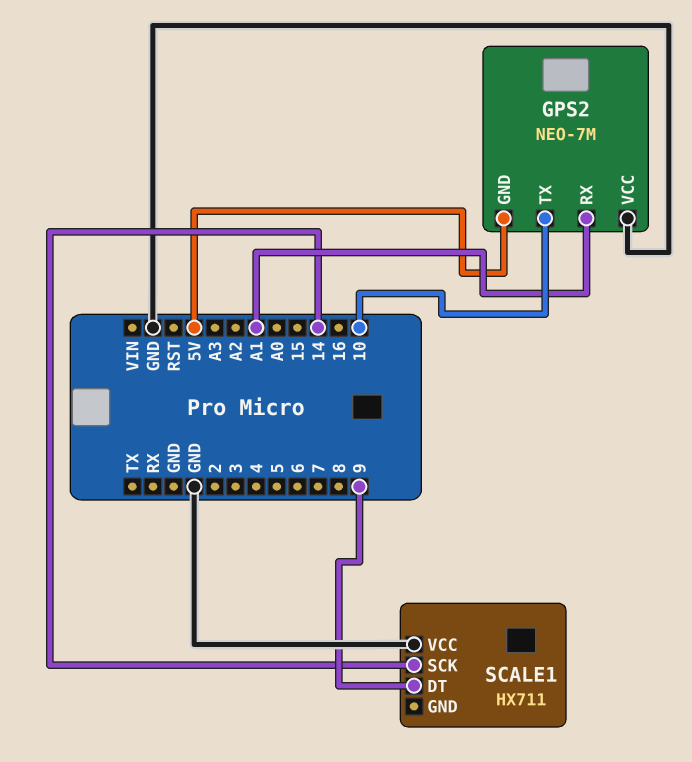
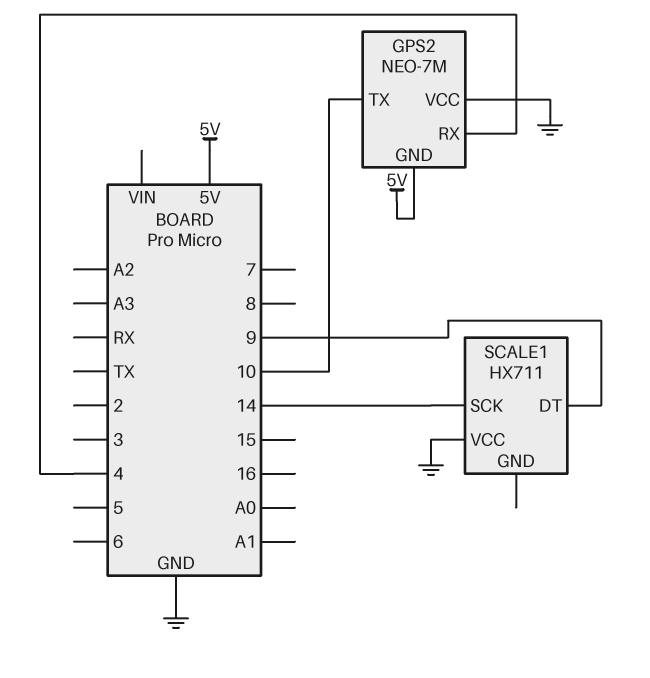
GPS2 pin RX: A1 -> 4

